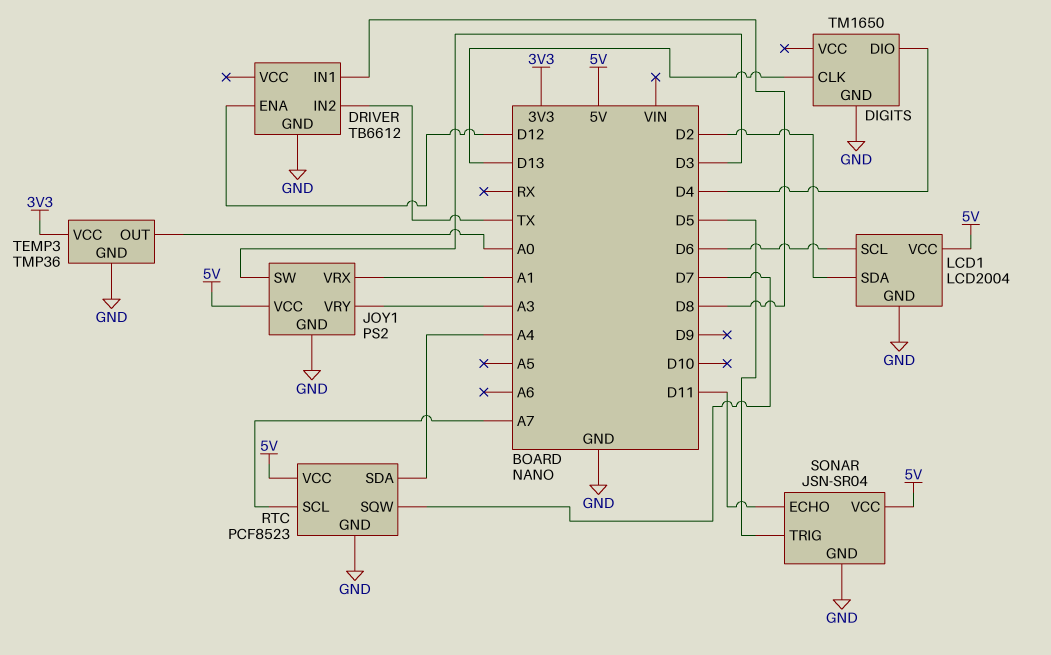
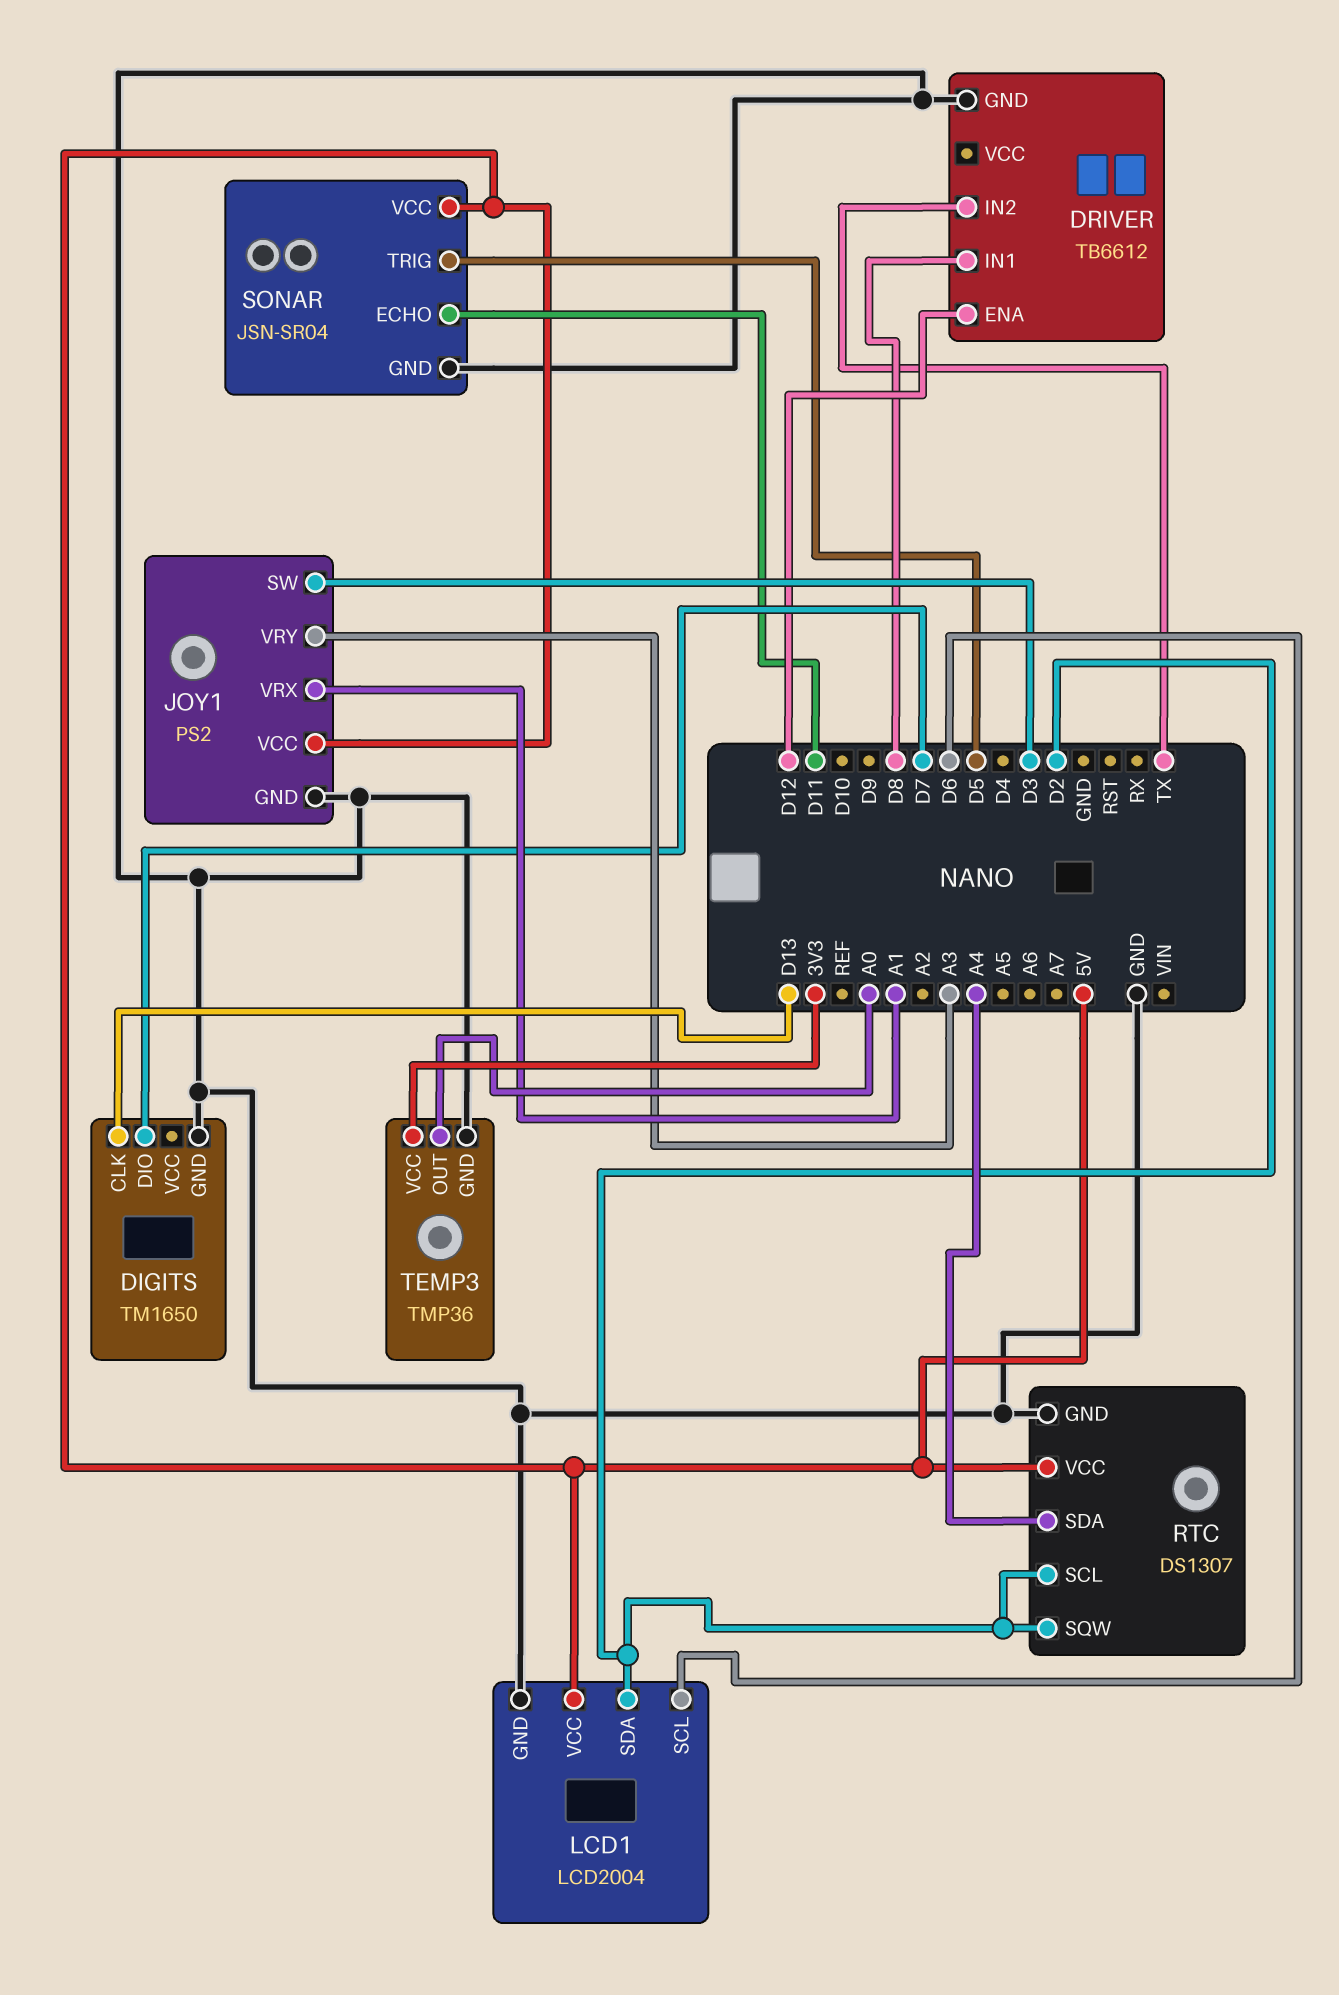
DIGITS pin DIO: D4 -> D7
RTC: PCF8523 -> DS1307
RTC pin SCL: A7 -> D2
RTC pin SQW: D7 -> D2

